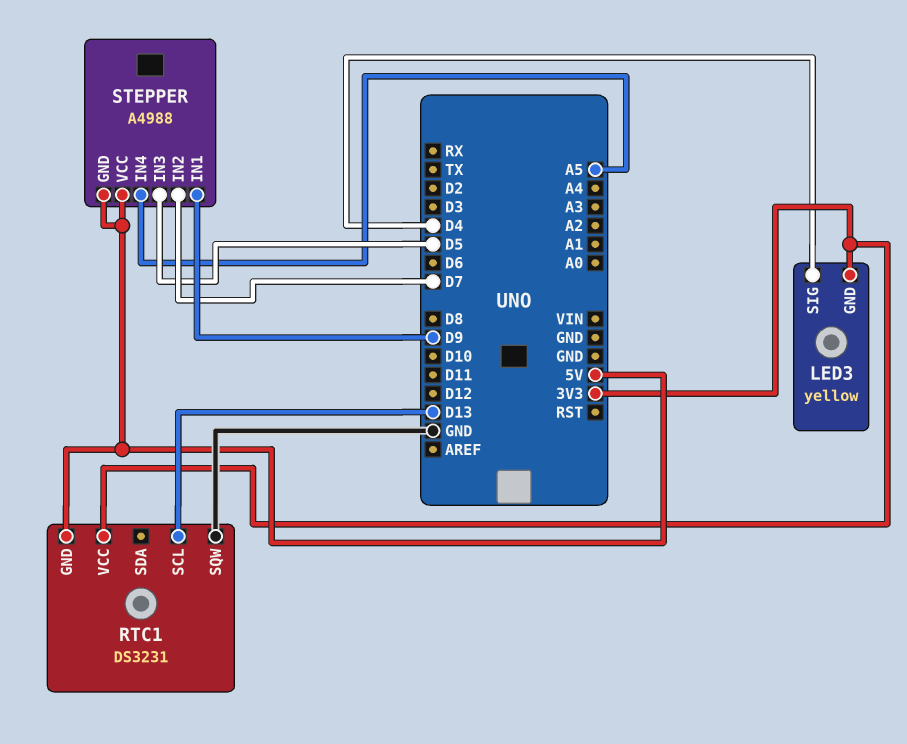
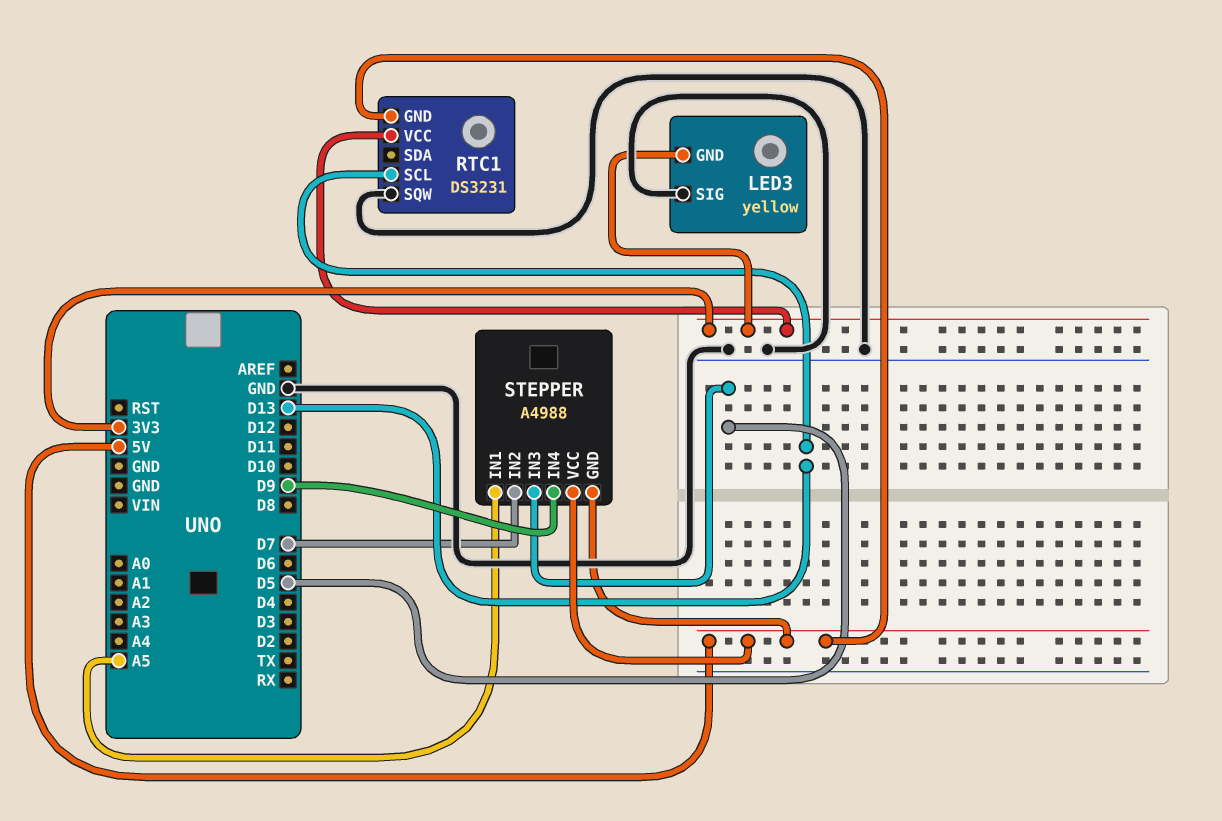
LED3 pin SIG: D4 -> GND
STEPPER pin IN1: D9 -> A5
STEPPER pin IN4: A5 -> D9

